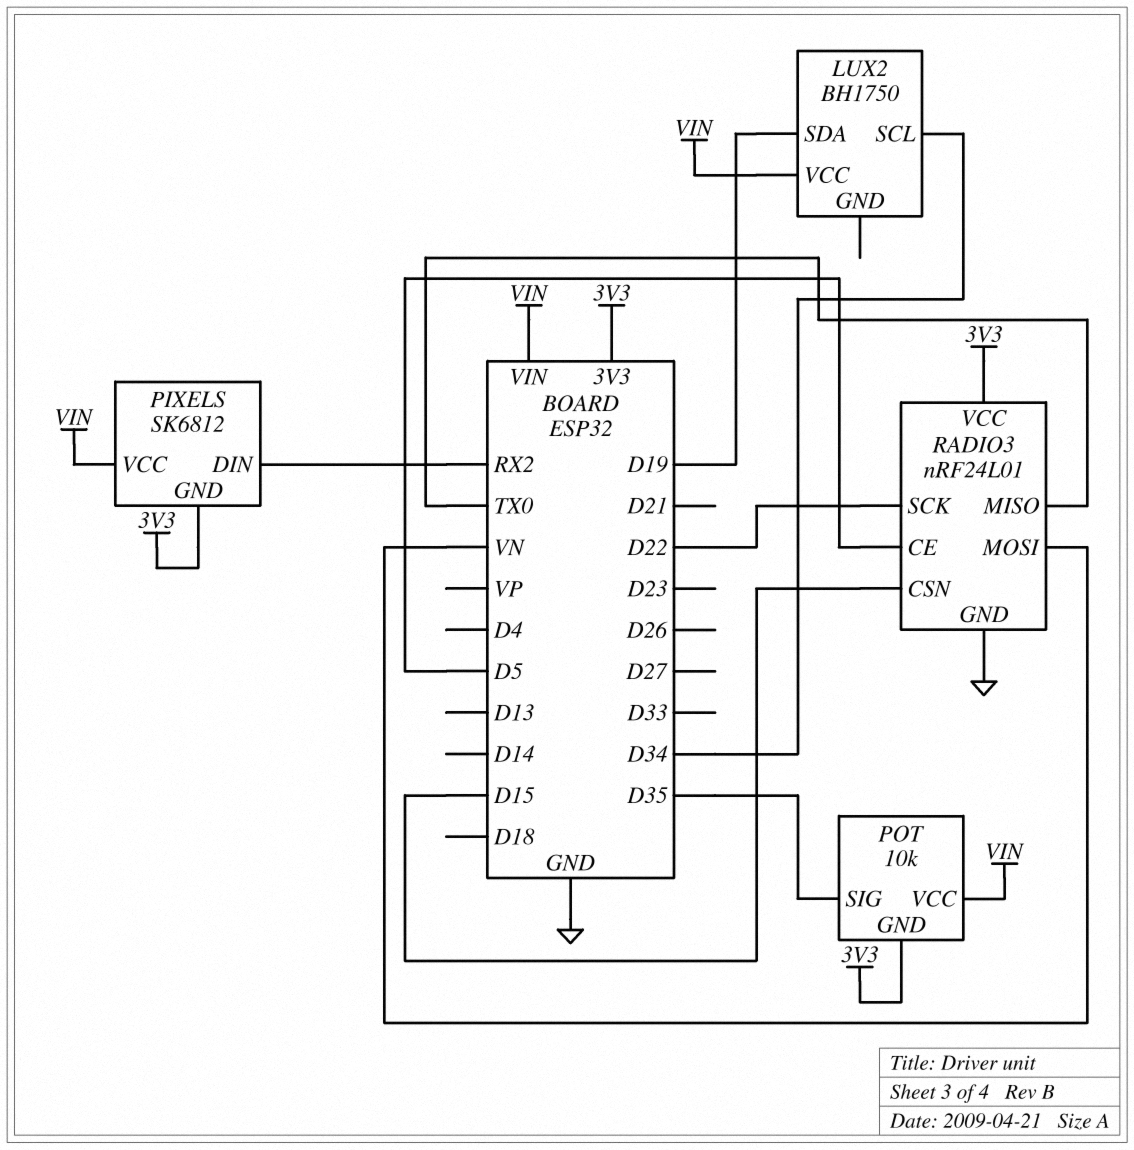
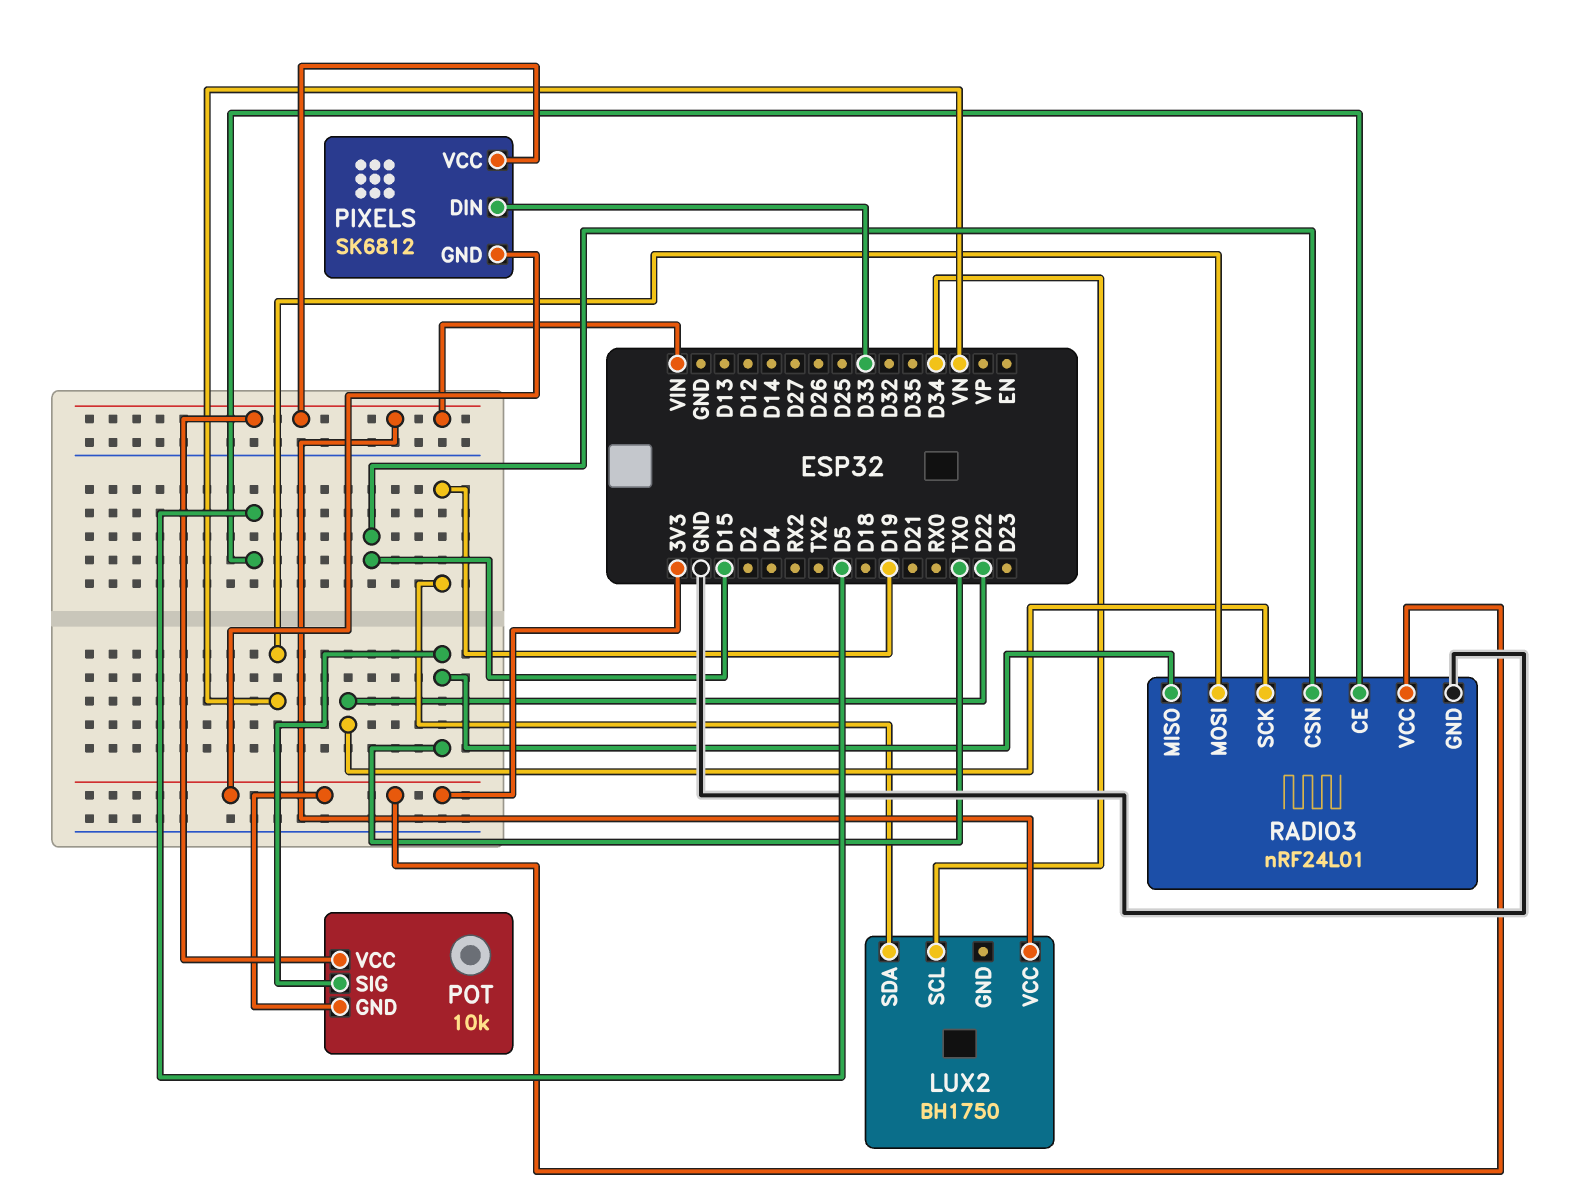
PIXELS pin DIN: RX2 -> D33
POT pin SIG: D35 -> TX0

